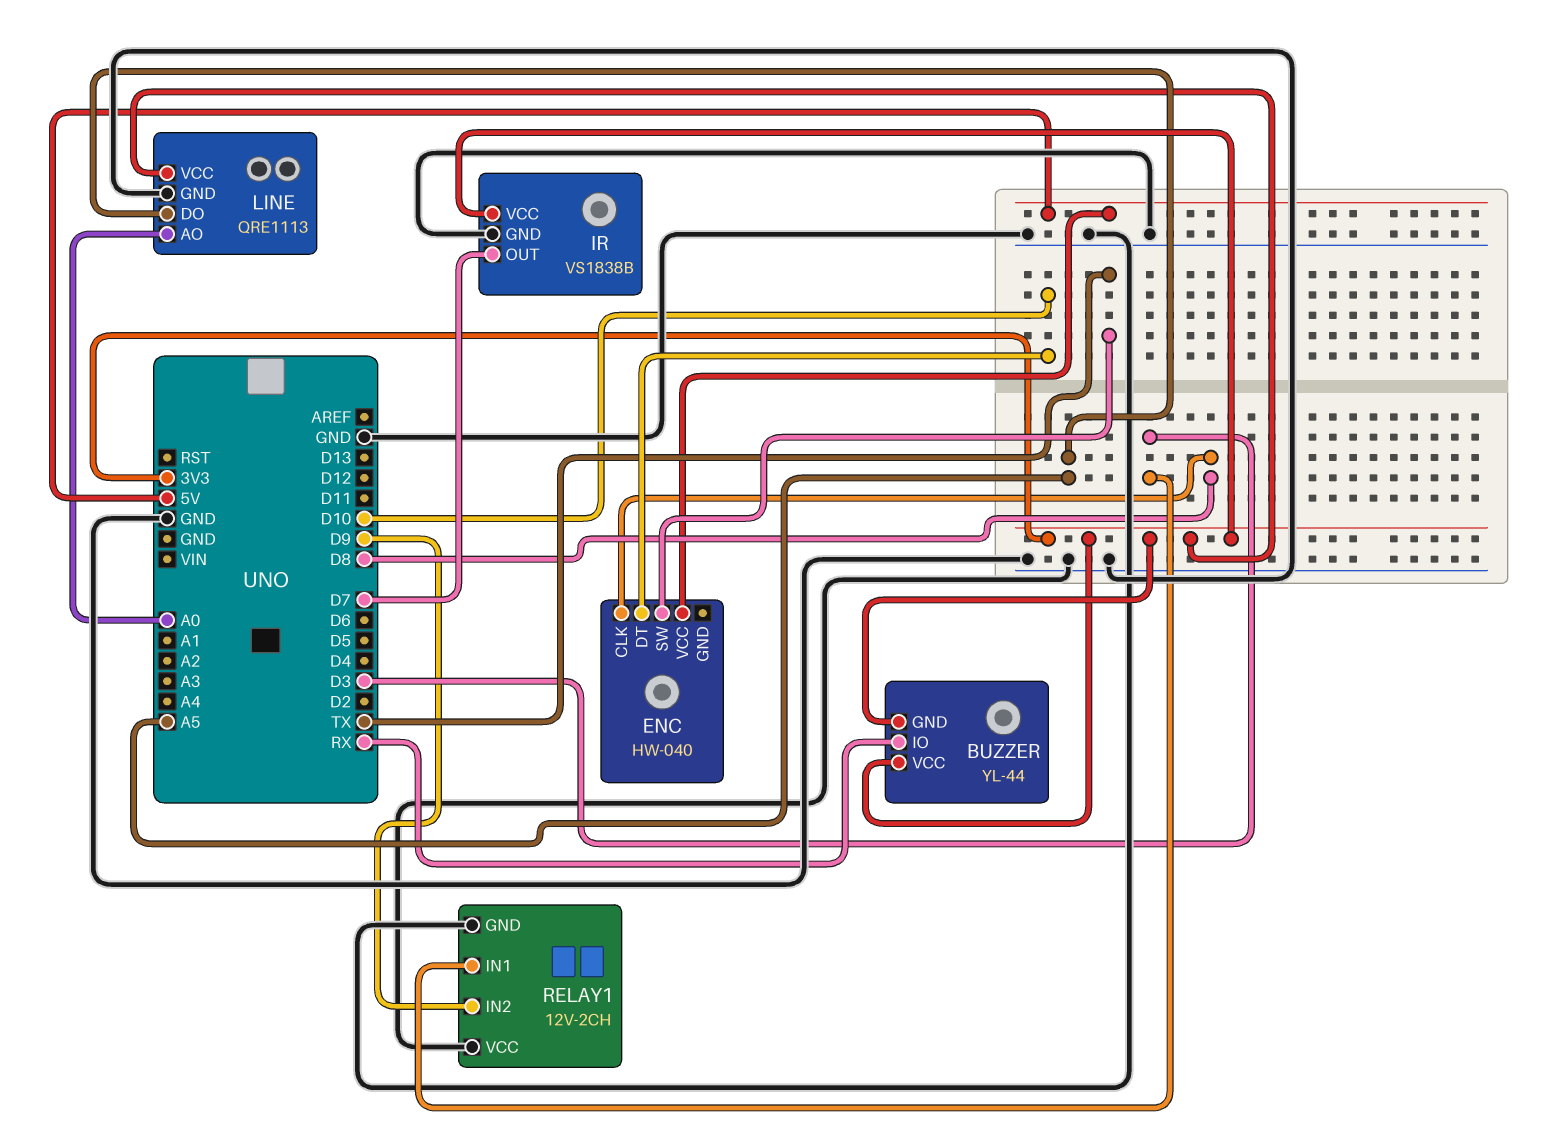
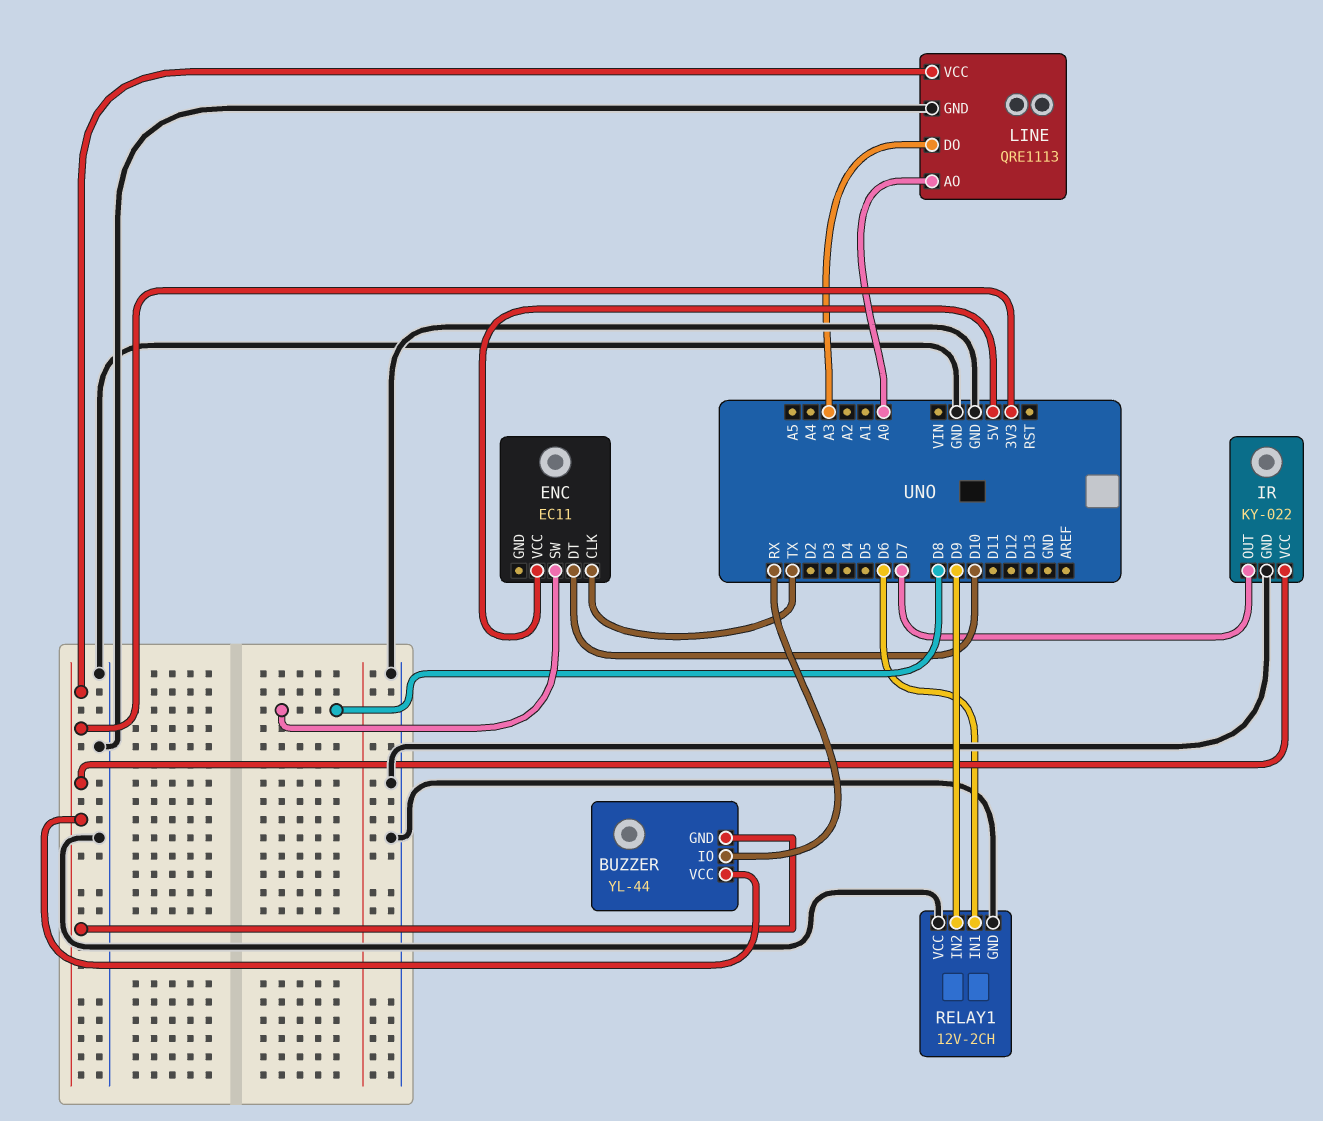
ENC: HW-040 -> EC11
ENC pin CLK: D8 -> TX
ENC pin SW: TX -> D8
IR: VS1838B -> KY-022
LINE pin DO: A5 -> A3
RELAY1 pin IN1: D3 -> D6

